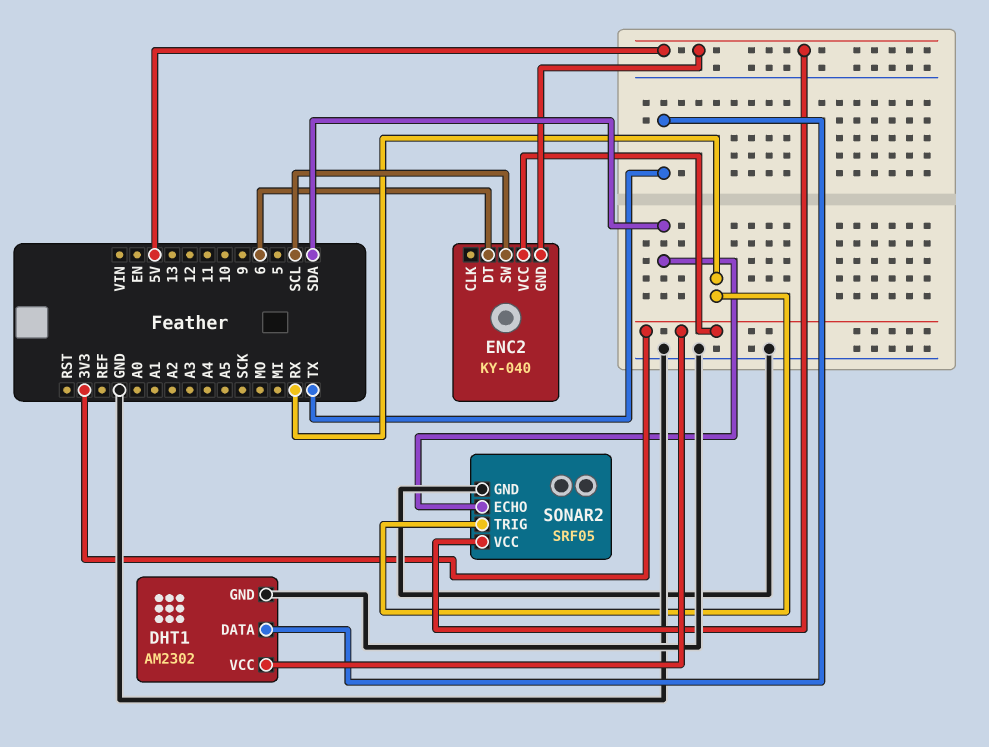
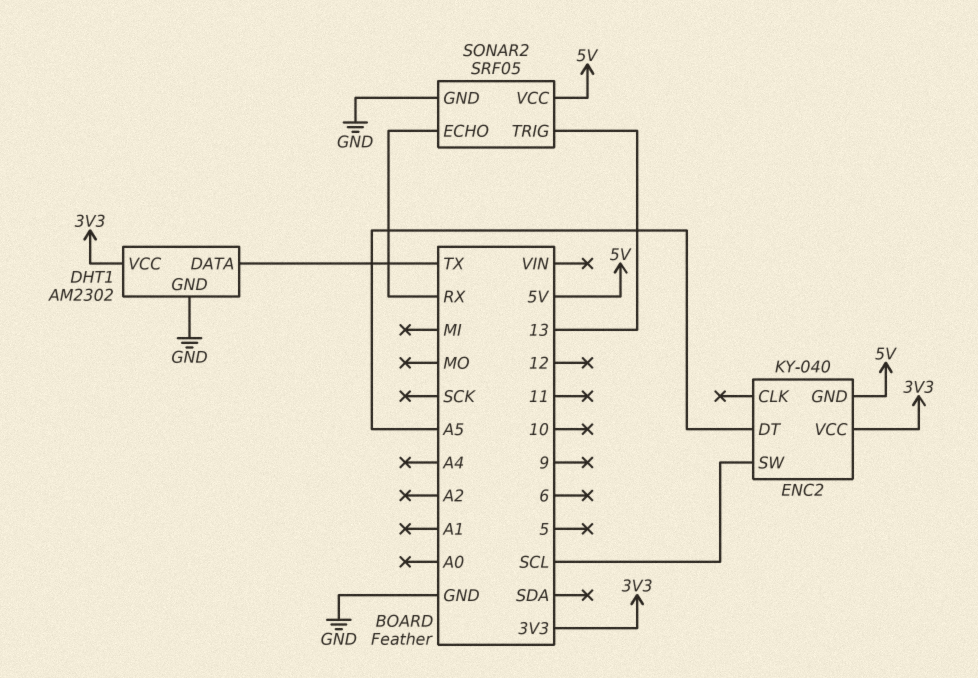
ENC2 pin DT: 6 -> A5
SONAR2 pin ECHO: SDA -> RX
SONAR2 pin TRIG: RX -> 13

